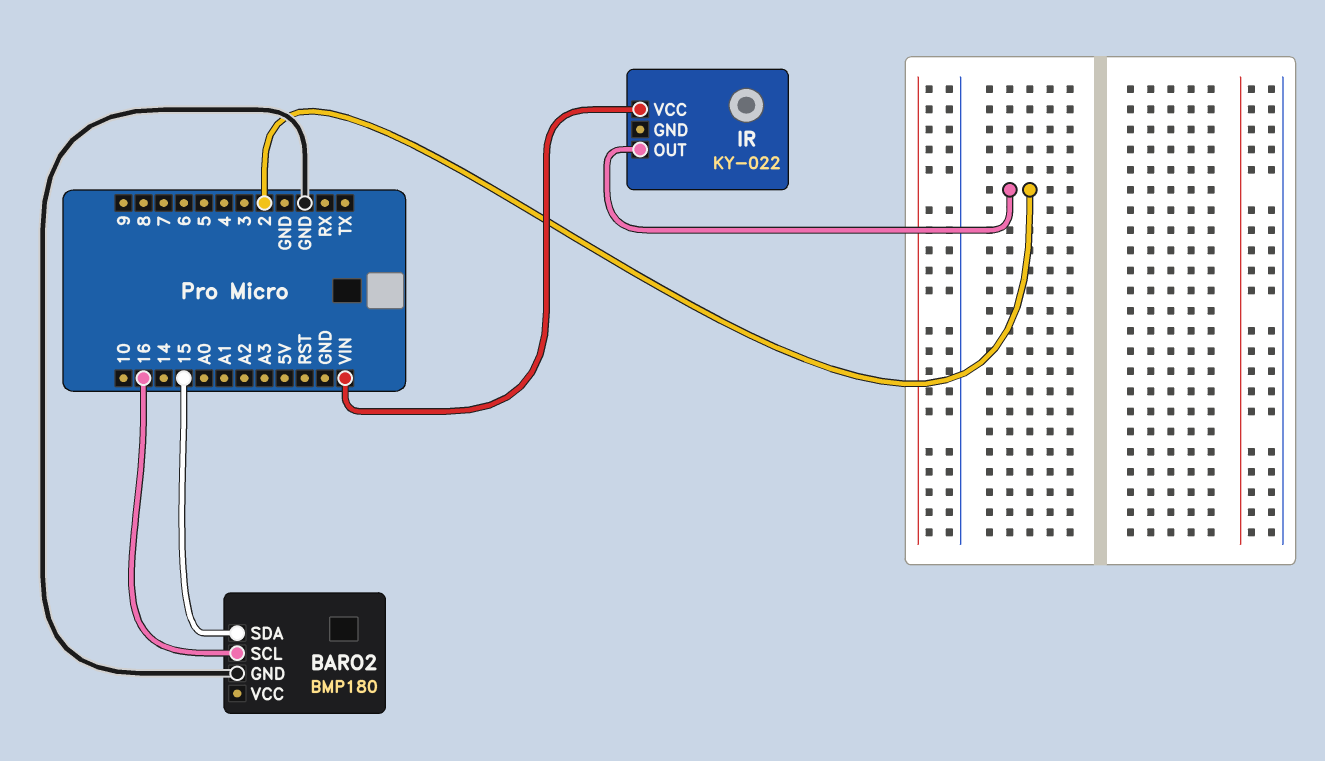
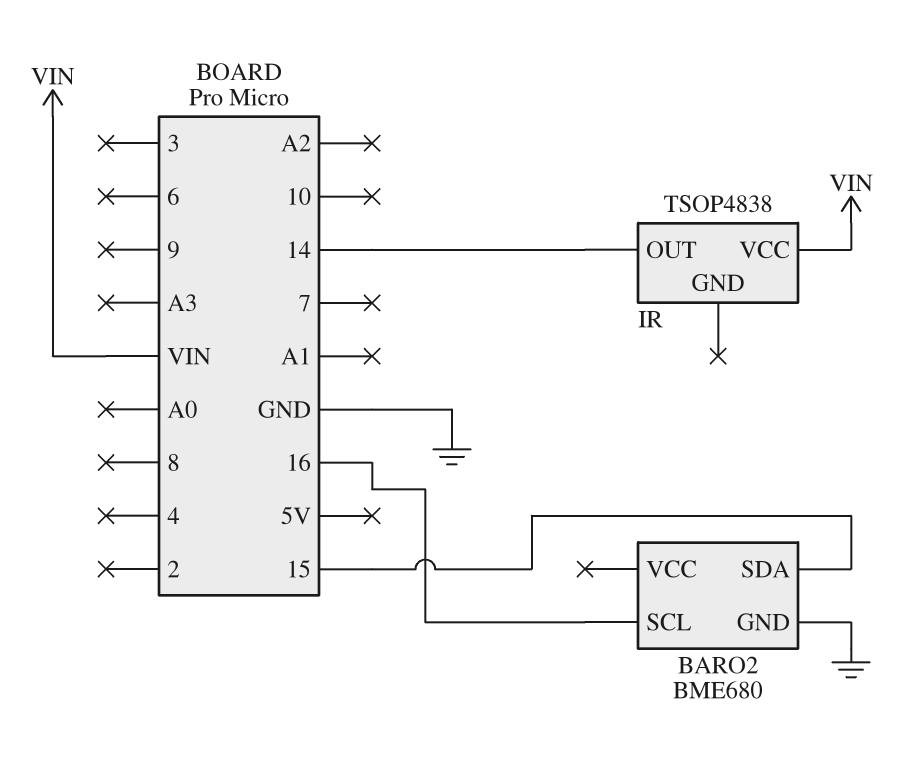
BARO2: BMP180 -> BME680
IR: KY-022 -> TSOP4838
IR pin OUT: 2 -> 14

